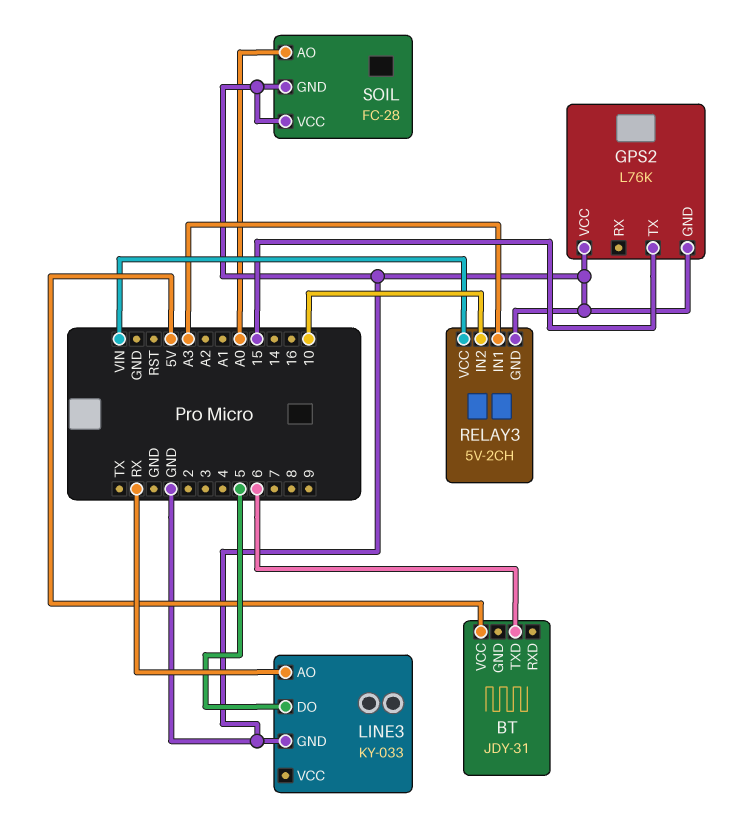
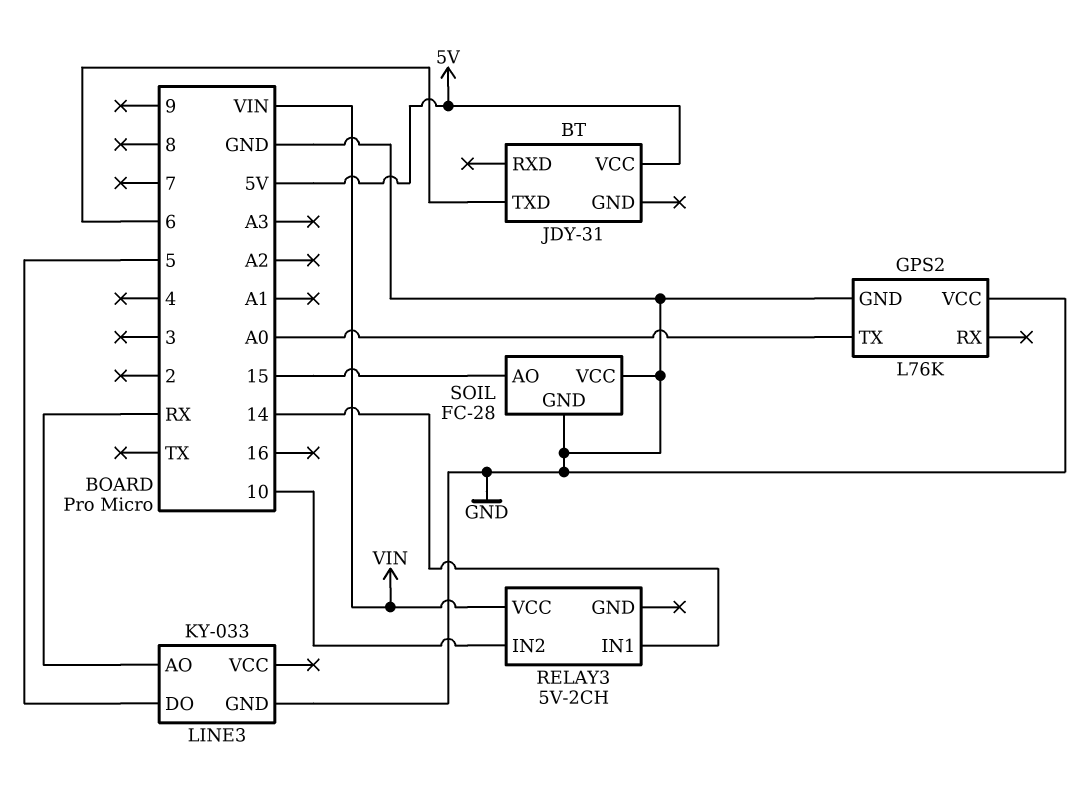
GPS2 pin TX: 15 -> A0
RELAY3 pin GND: GND -> none
RELAY3 pin IN1: A3 -> 14
SOIL pin AO: A0 -> 15

